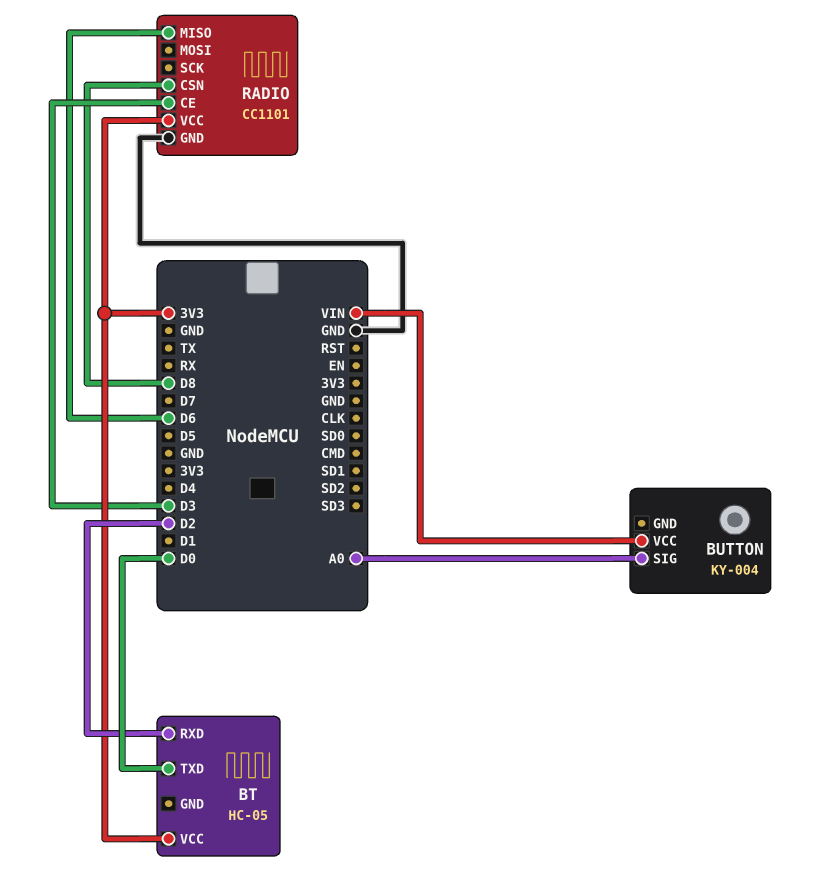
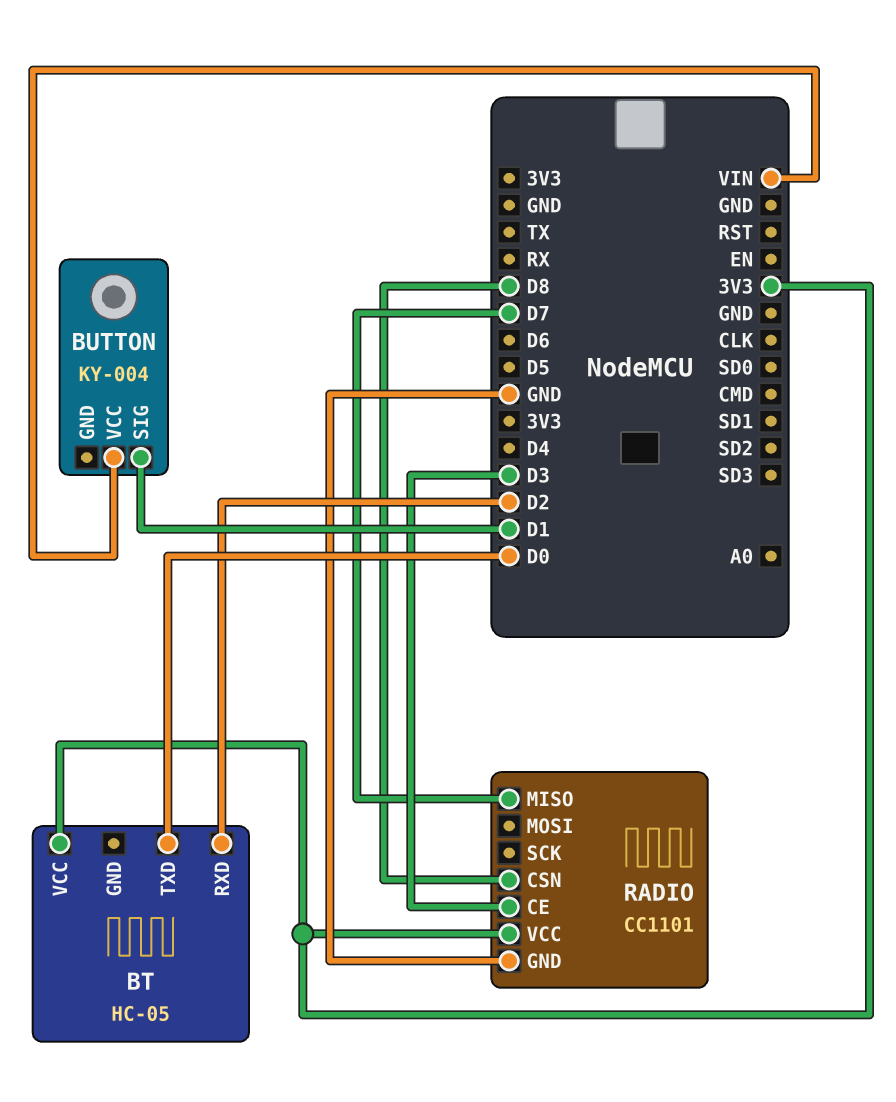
BUTTON pin SIG: A0 -> D1
RADIO pin MISO: D6 -> D7

